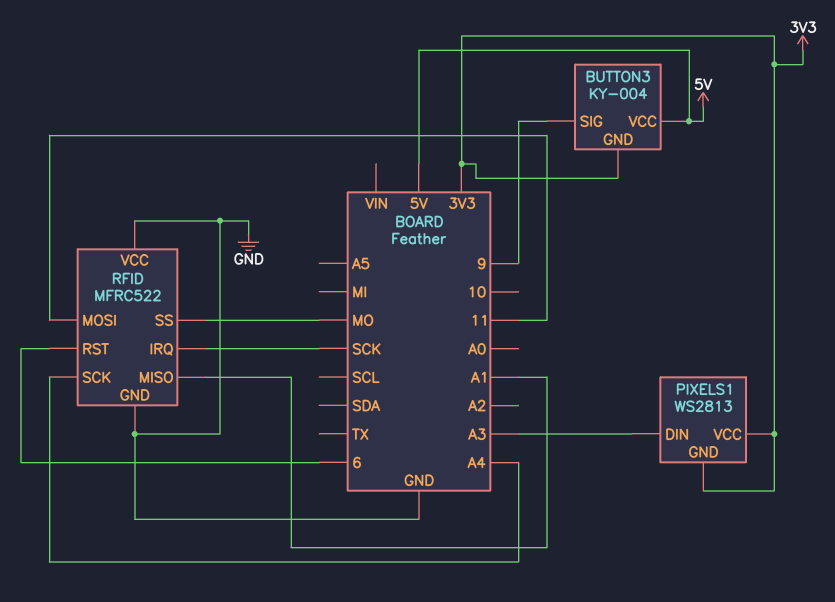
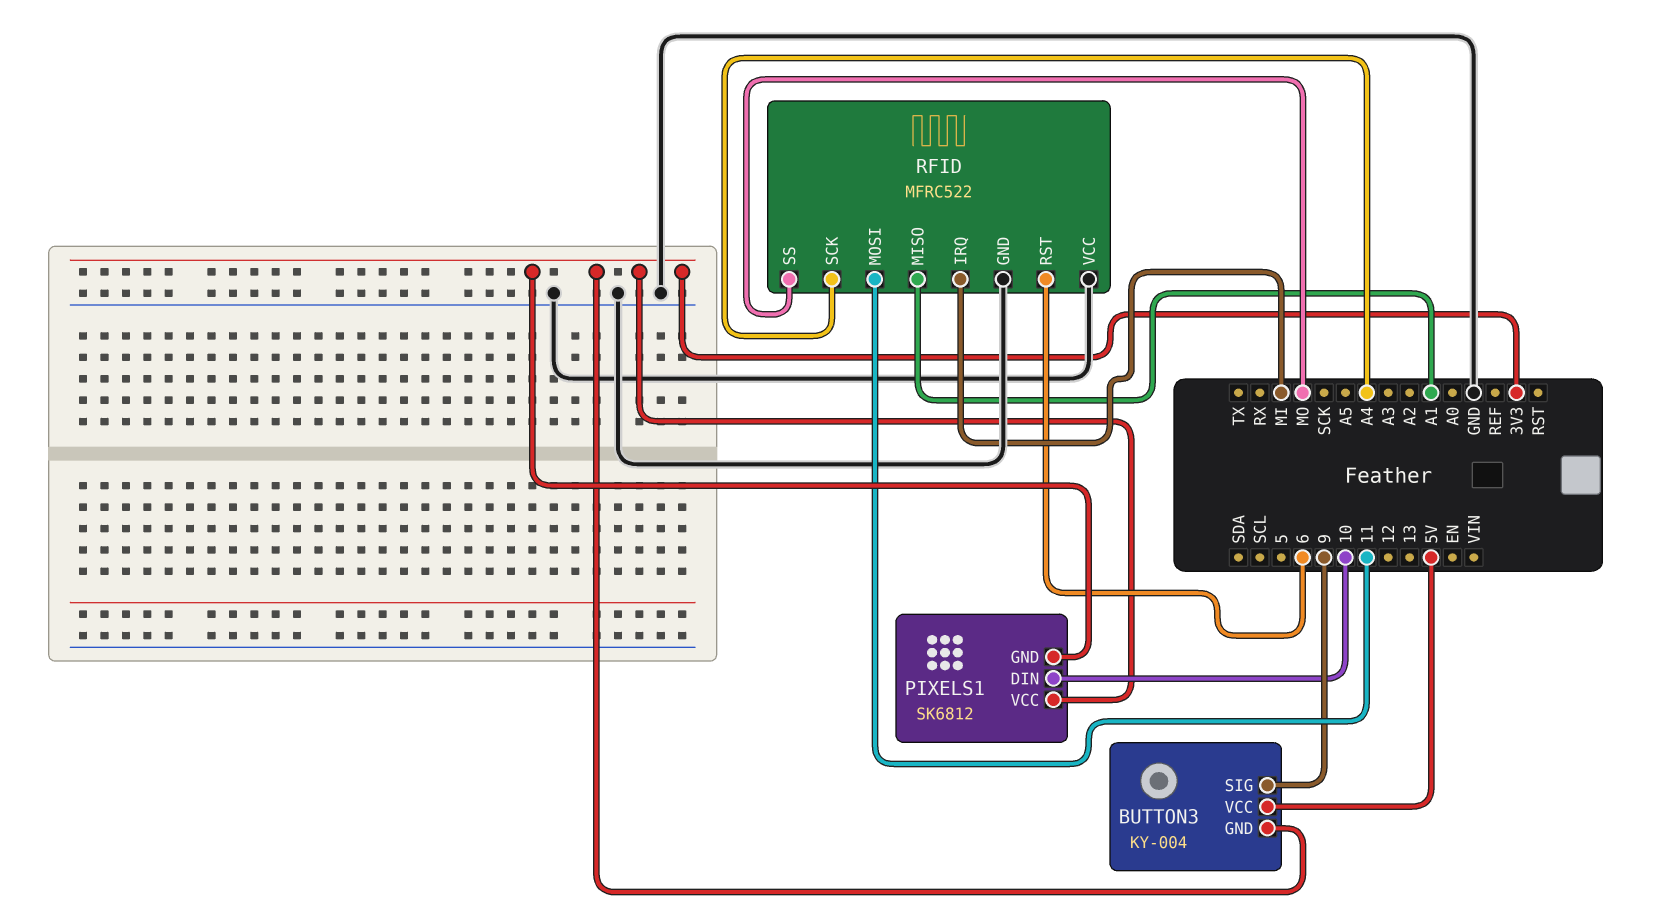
PIXELS1: WS2813 -> SK6812
PIXELS1 pin DIN: A3 -> 10
RFID pin IRQ: SCK -> MI

